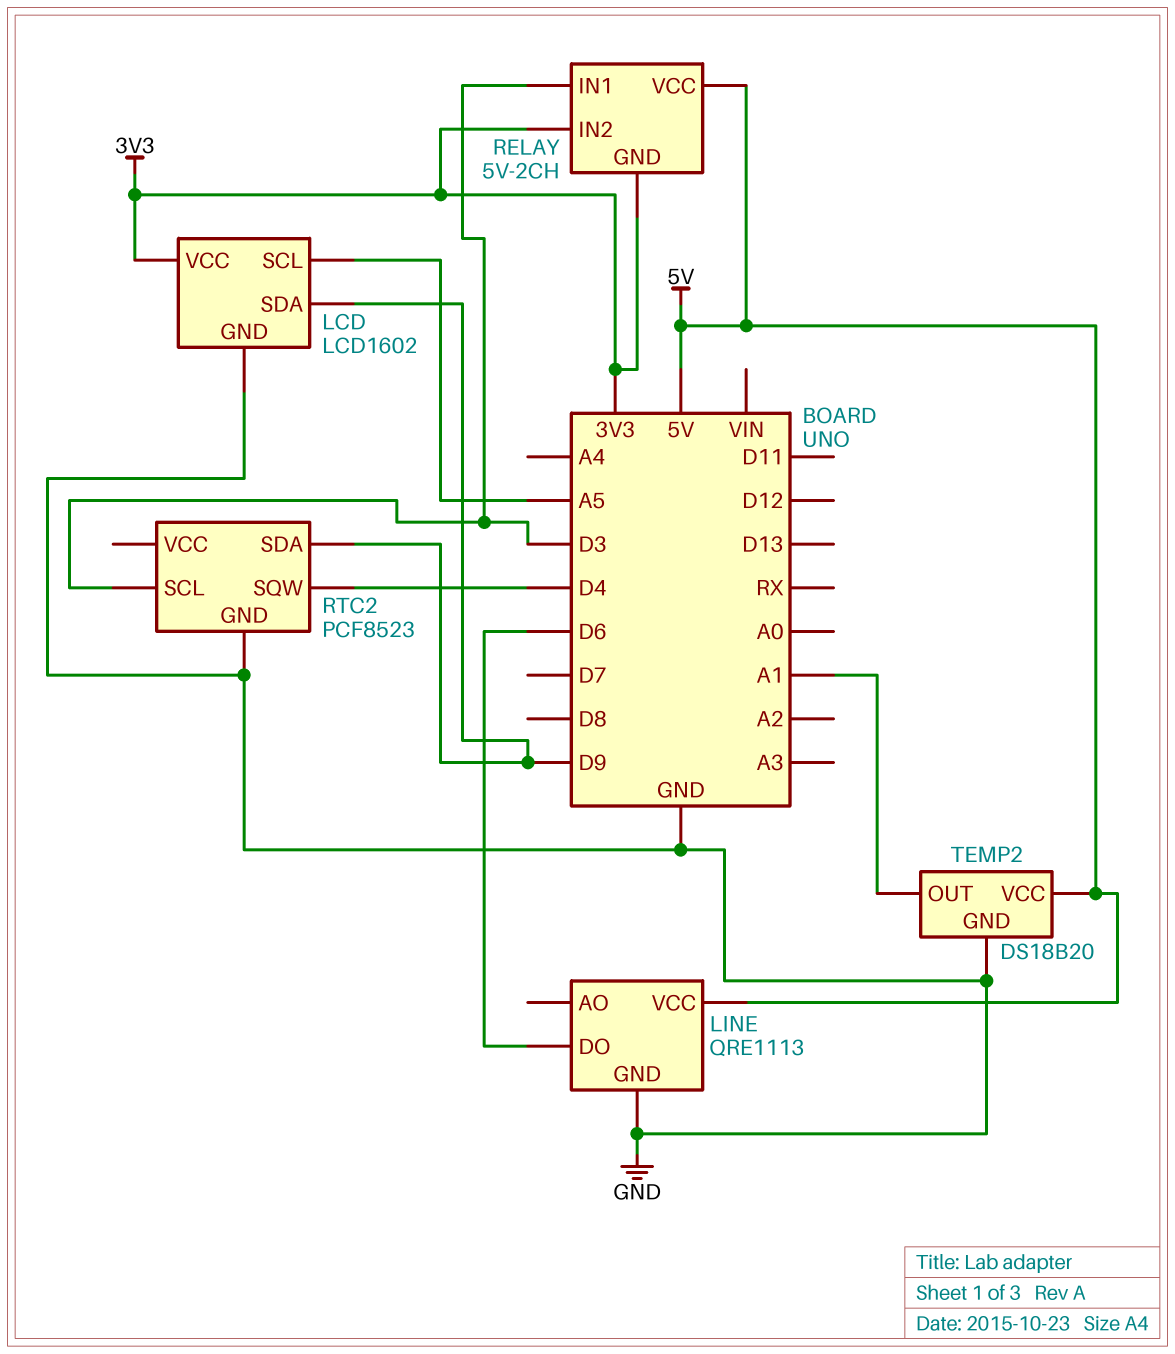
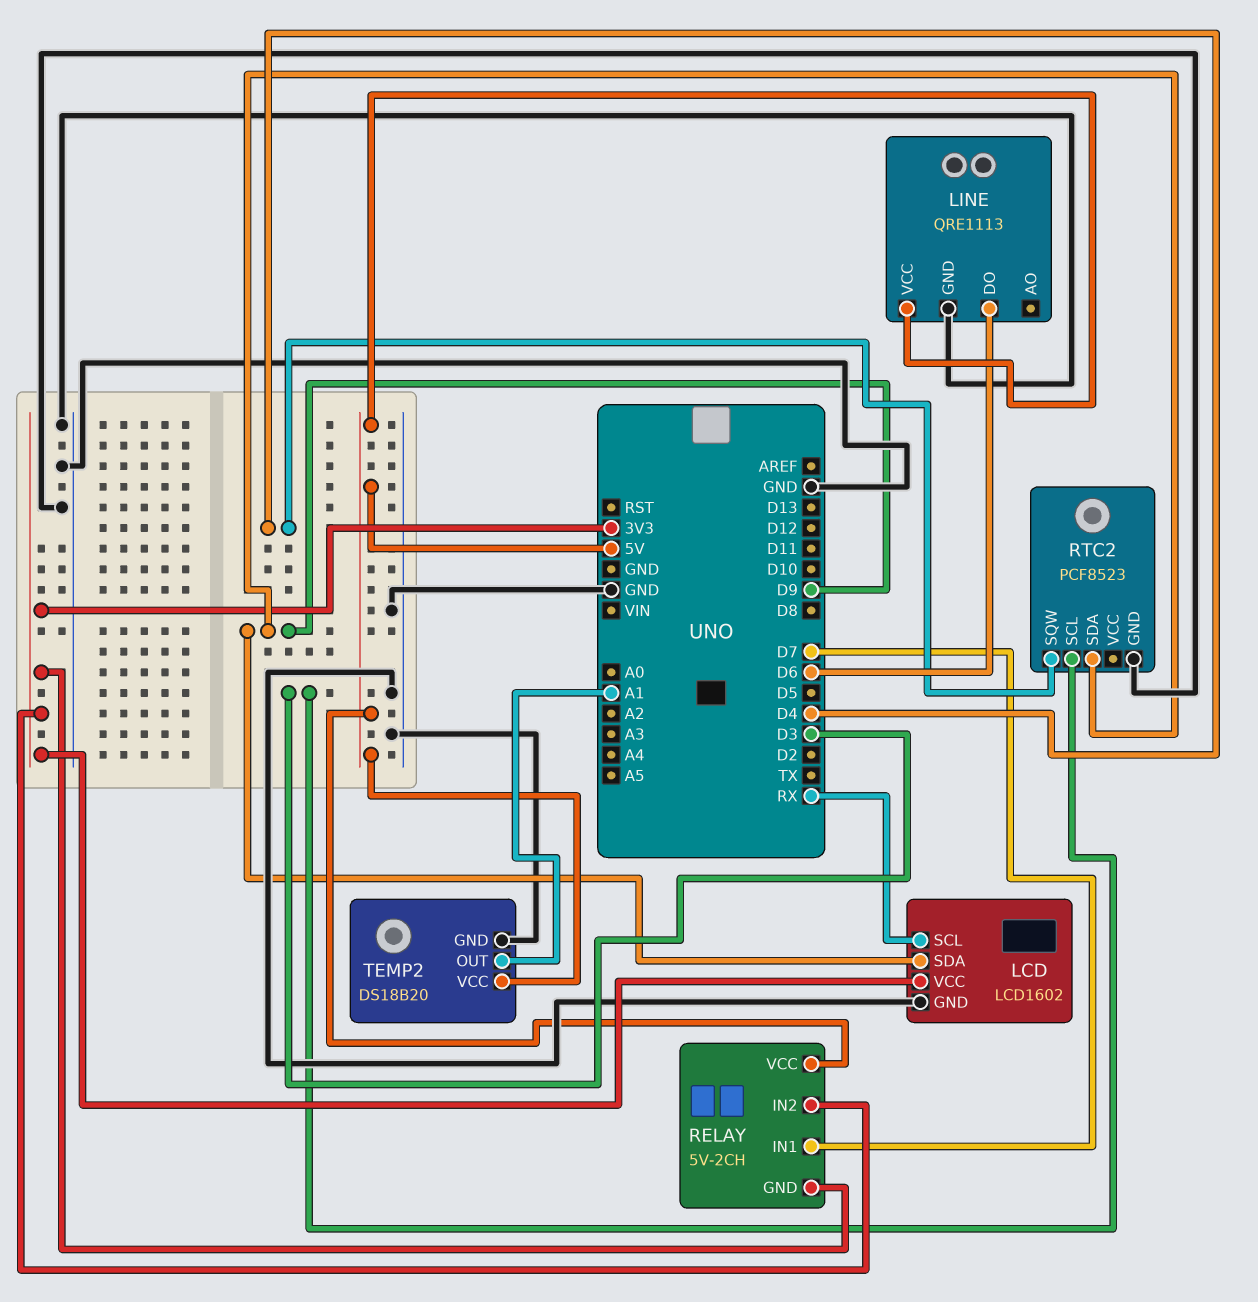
LCD pin SCL: A5 -> RX
RELAY pin IN1: D3 -> D7

